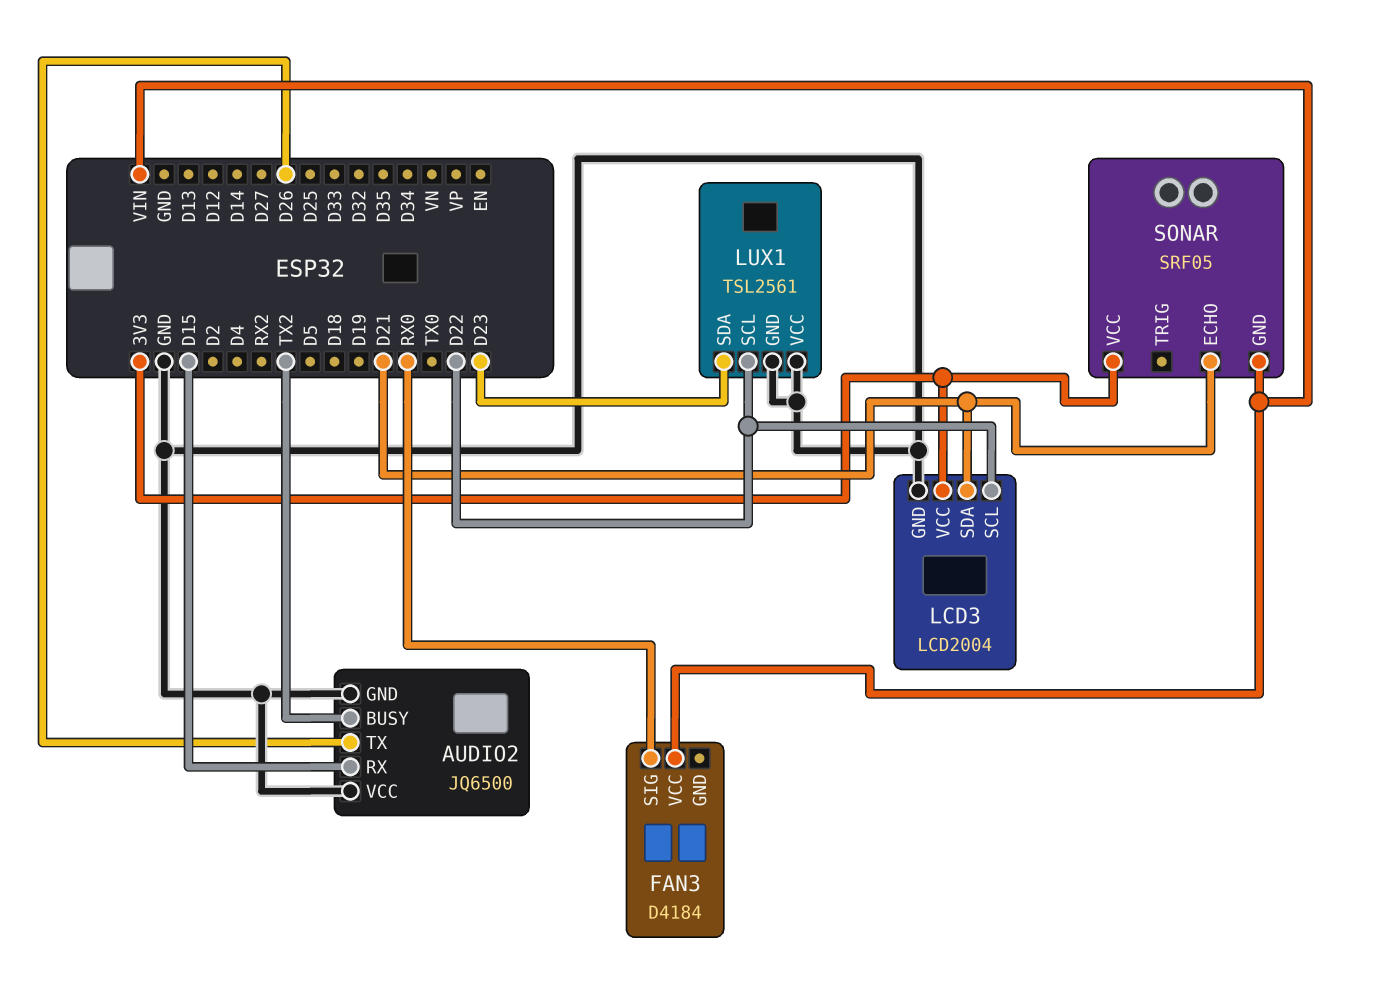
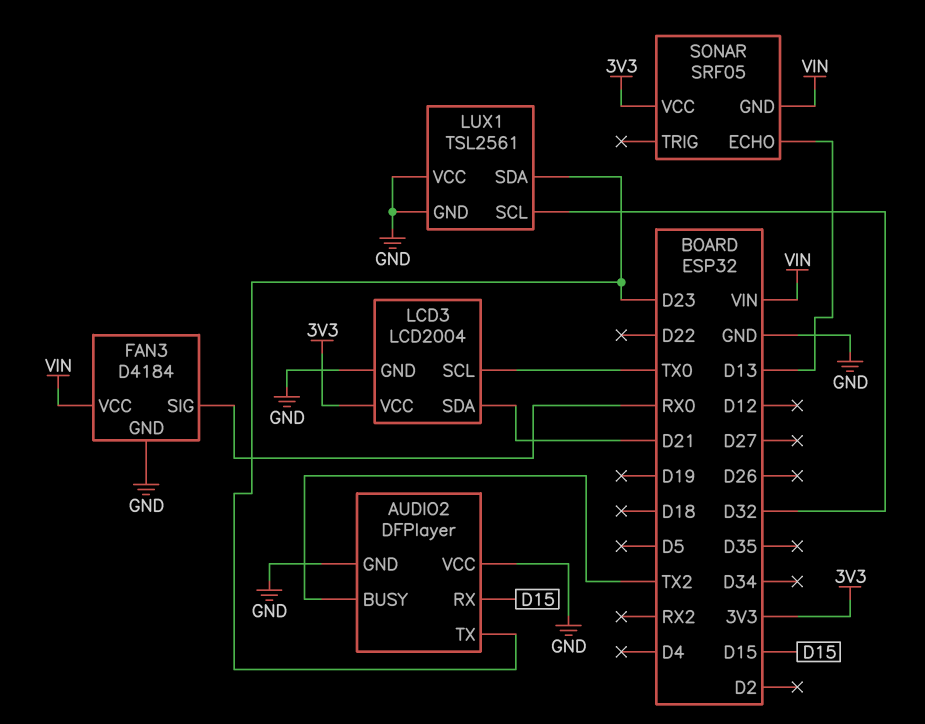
AUDIO2: JQ6500 -> DFPlayer
AUDIO2 pin TX: D26 -> D23
FAN3 pin GND: none -> GND
LCD3 pin SCL: D22 -> TX0
LUX1 pin SCL: D22 -> D32
SONAR pin ECHO: D21 -> D13

